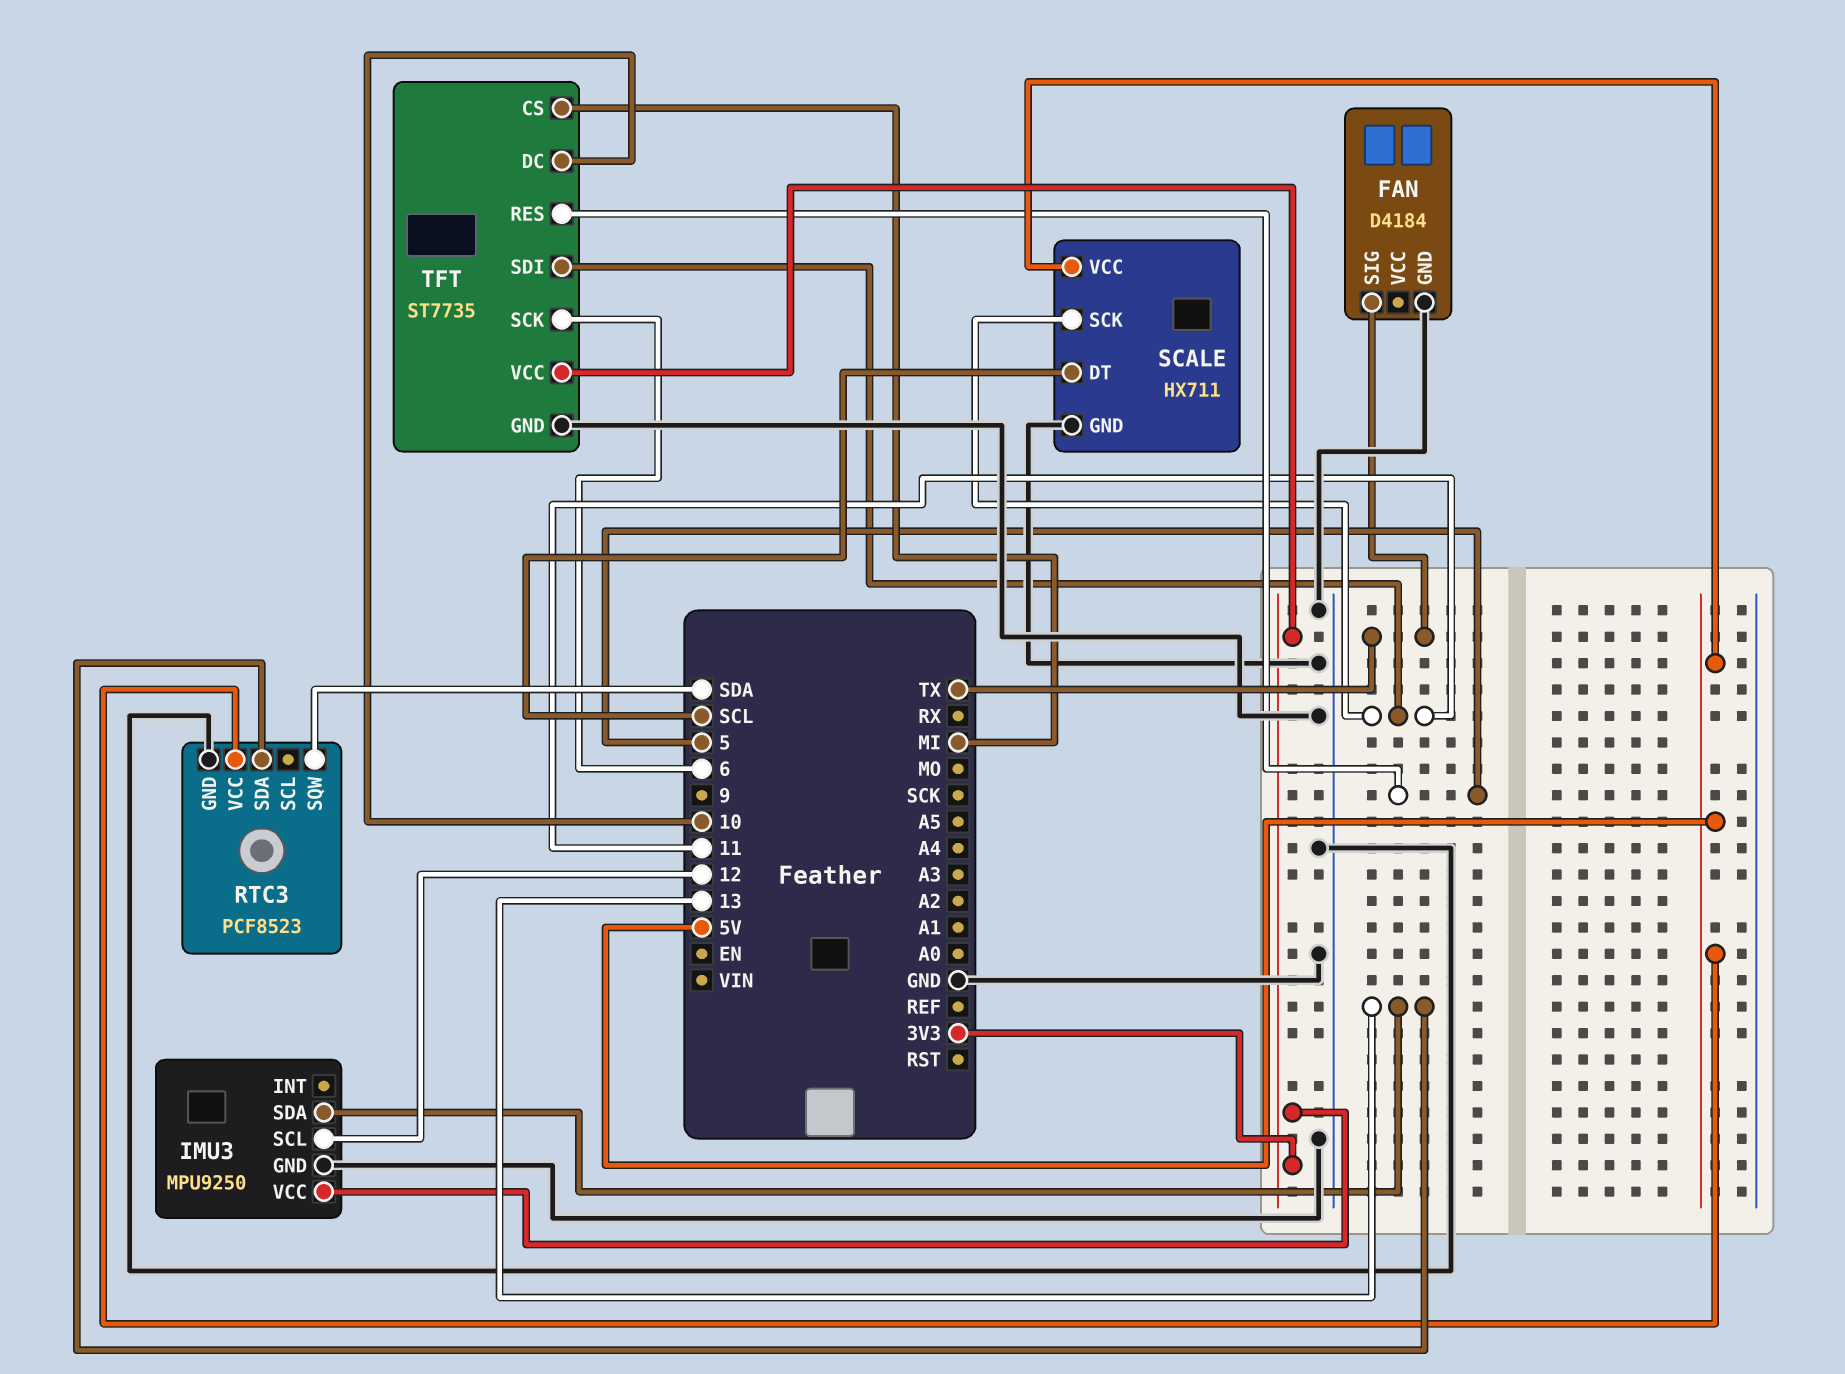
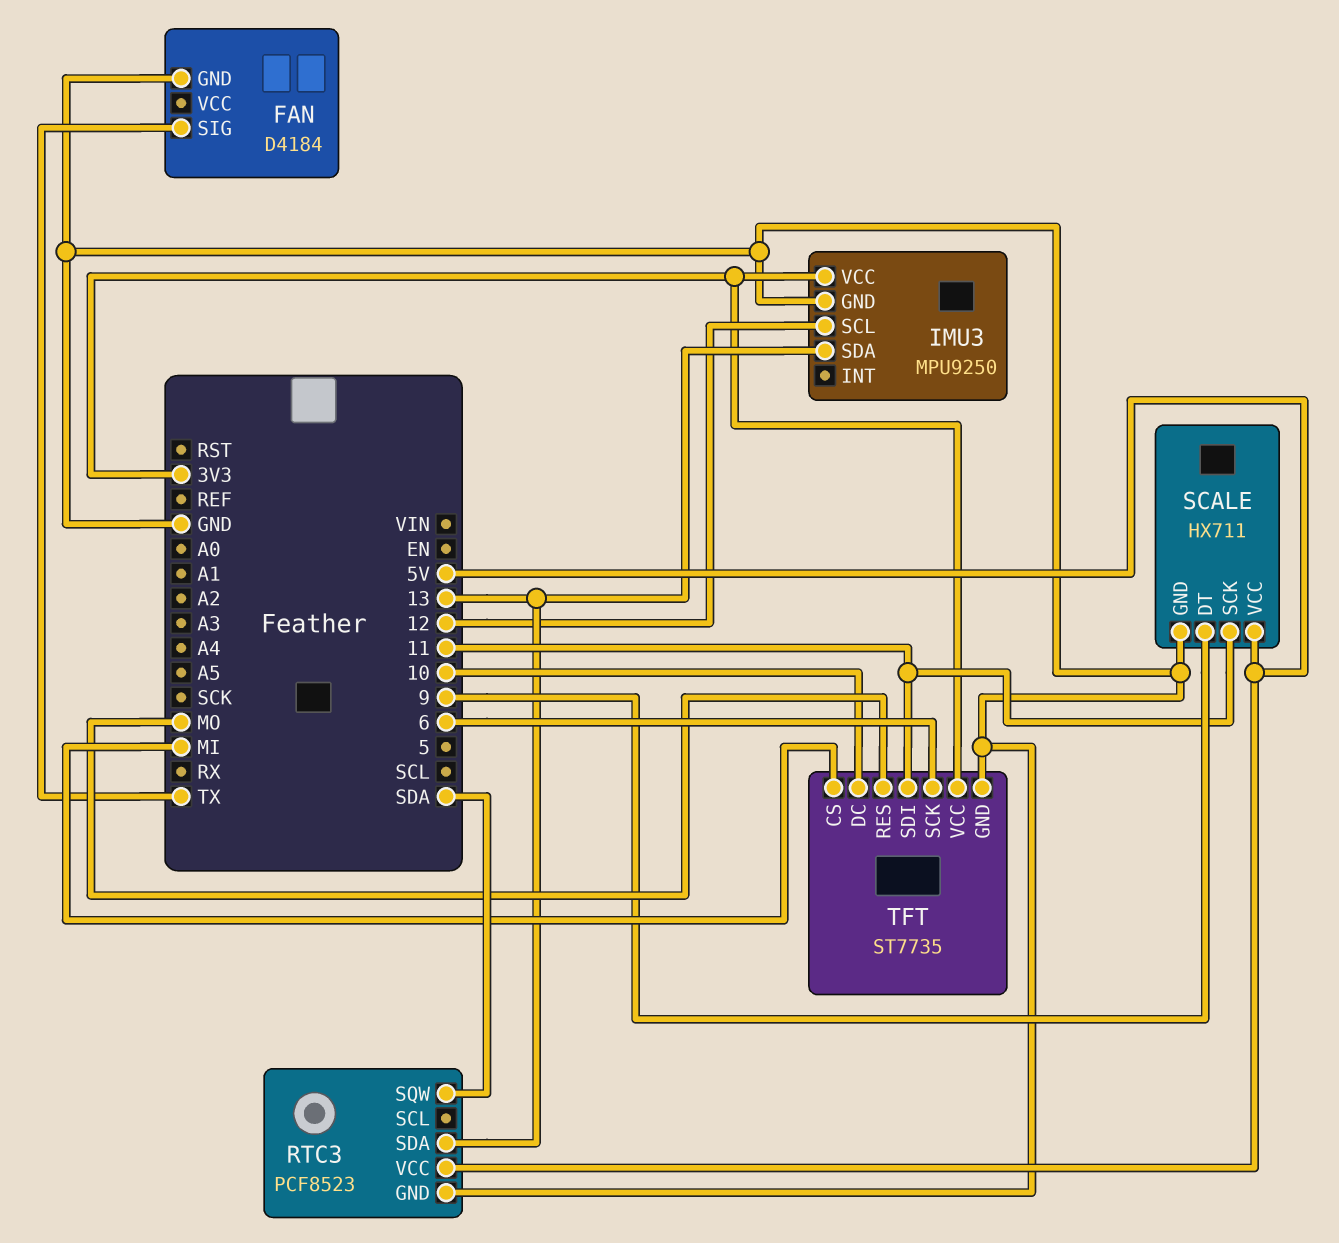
SCALE pin DT: SCL -> 9
TFT pin RES: 5 -> MO

